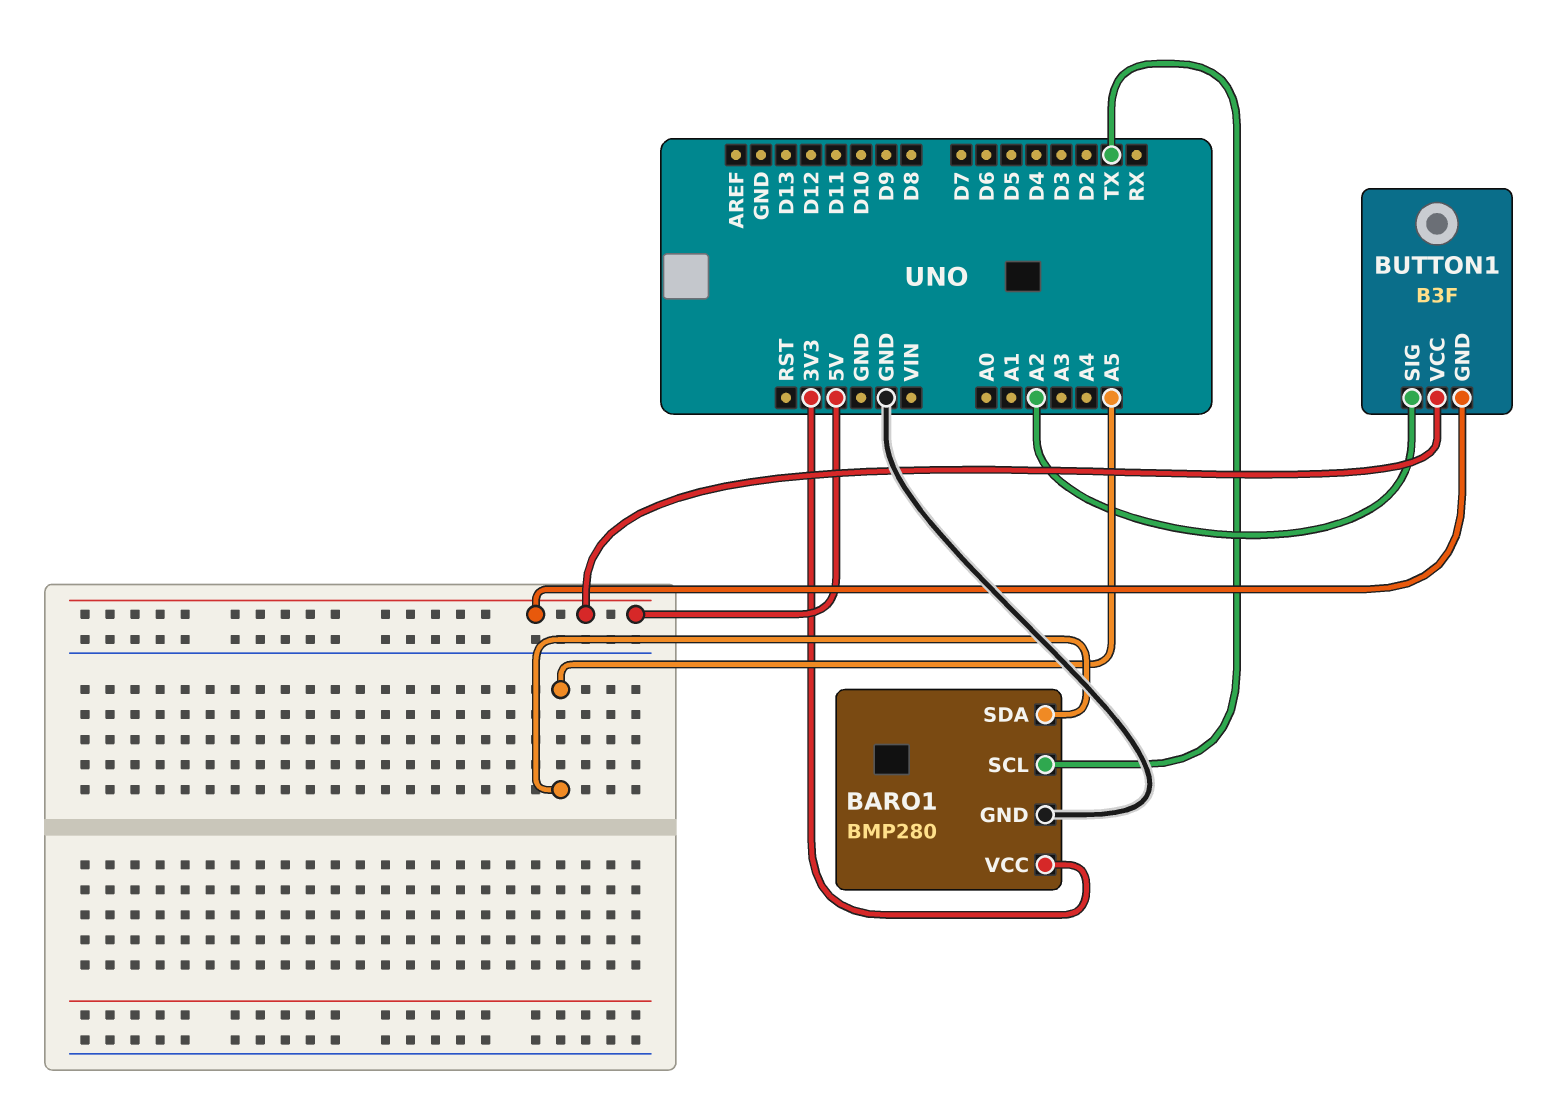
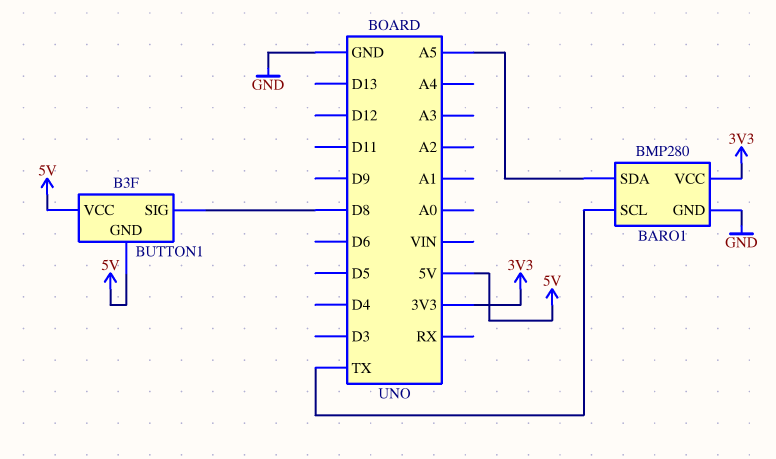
BUTTON1 pin SIG: A2 -> D8

